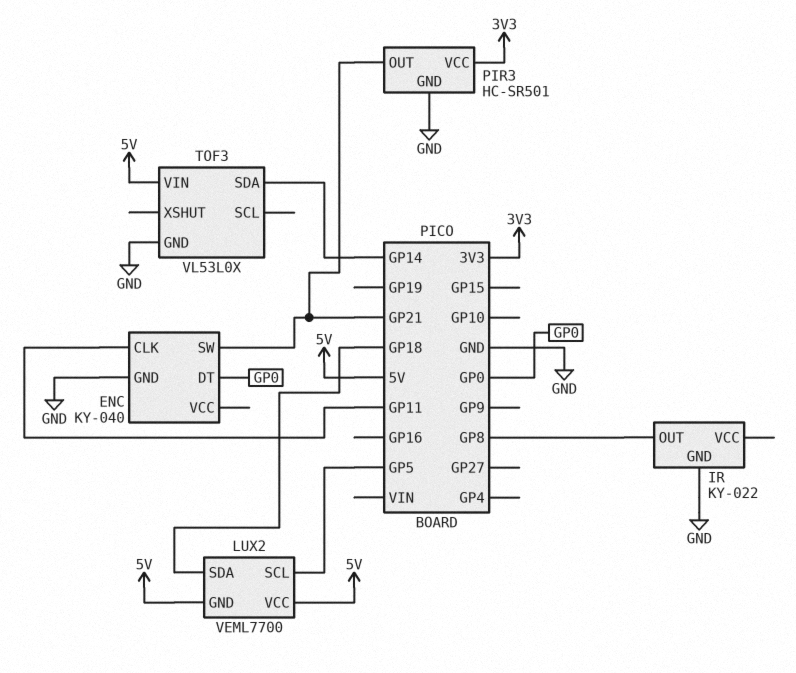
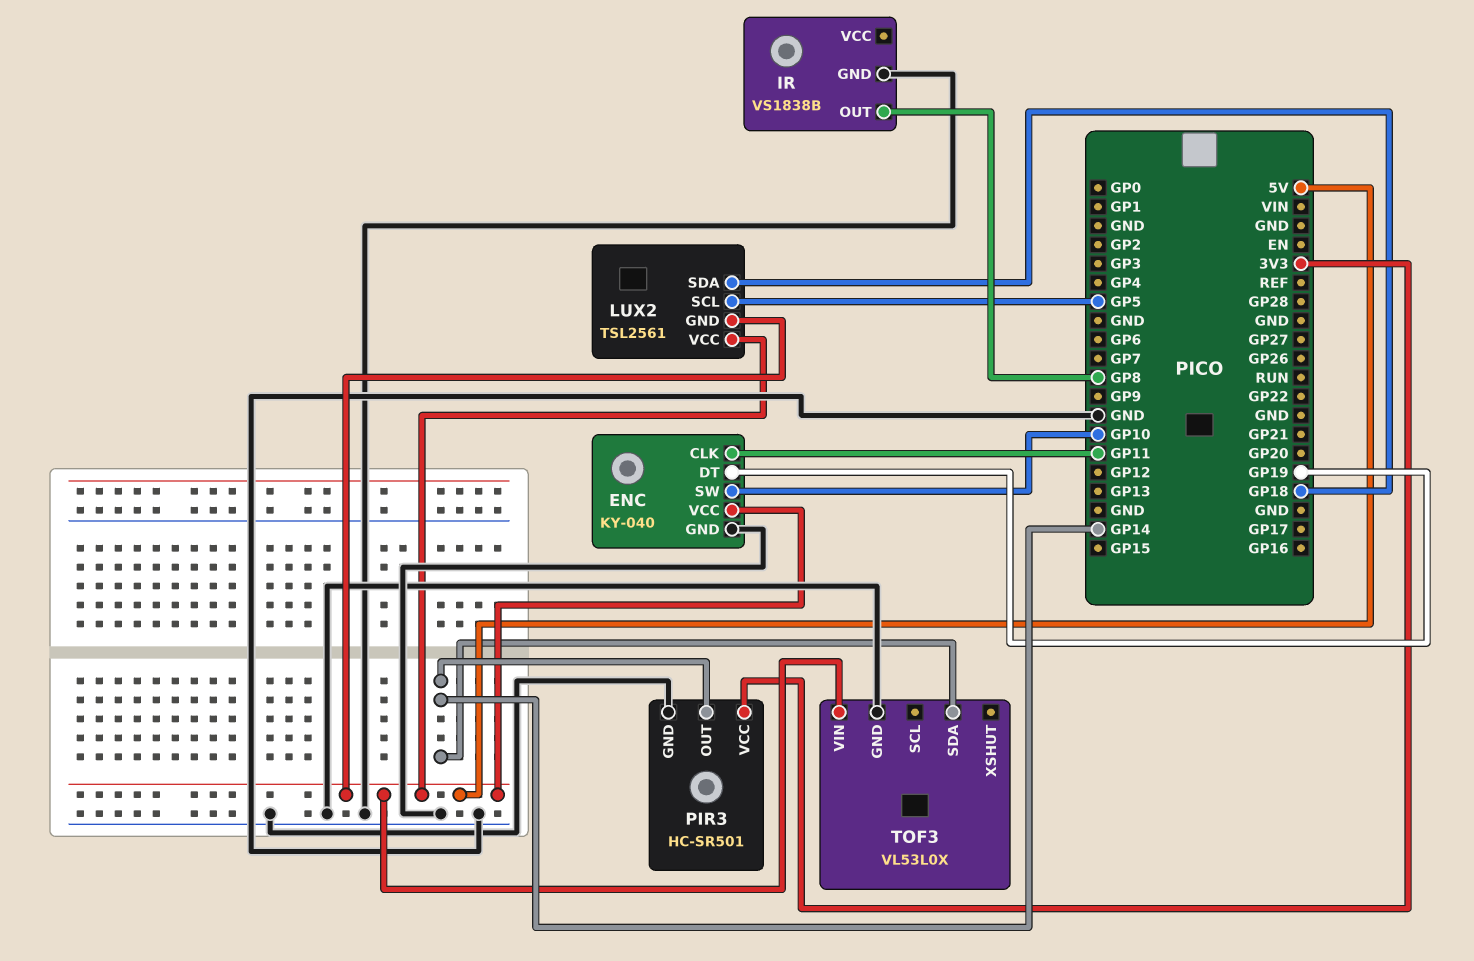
ENC pin DT: GP0 -> GP19
ENC pin SW: GP21 -> GP10
ENC pin VCC: none -> 5V
IR: KY-022 -> VS1838B
LUX2: VEML7700 -> TSL2561
PIR3 pin OUT: GP21 -> GP14

